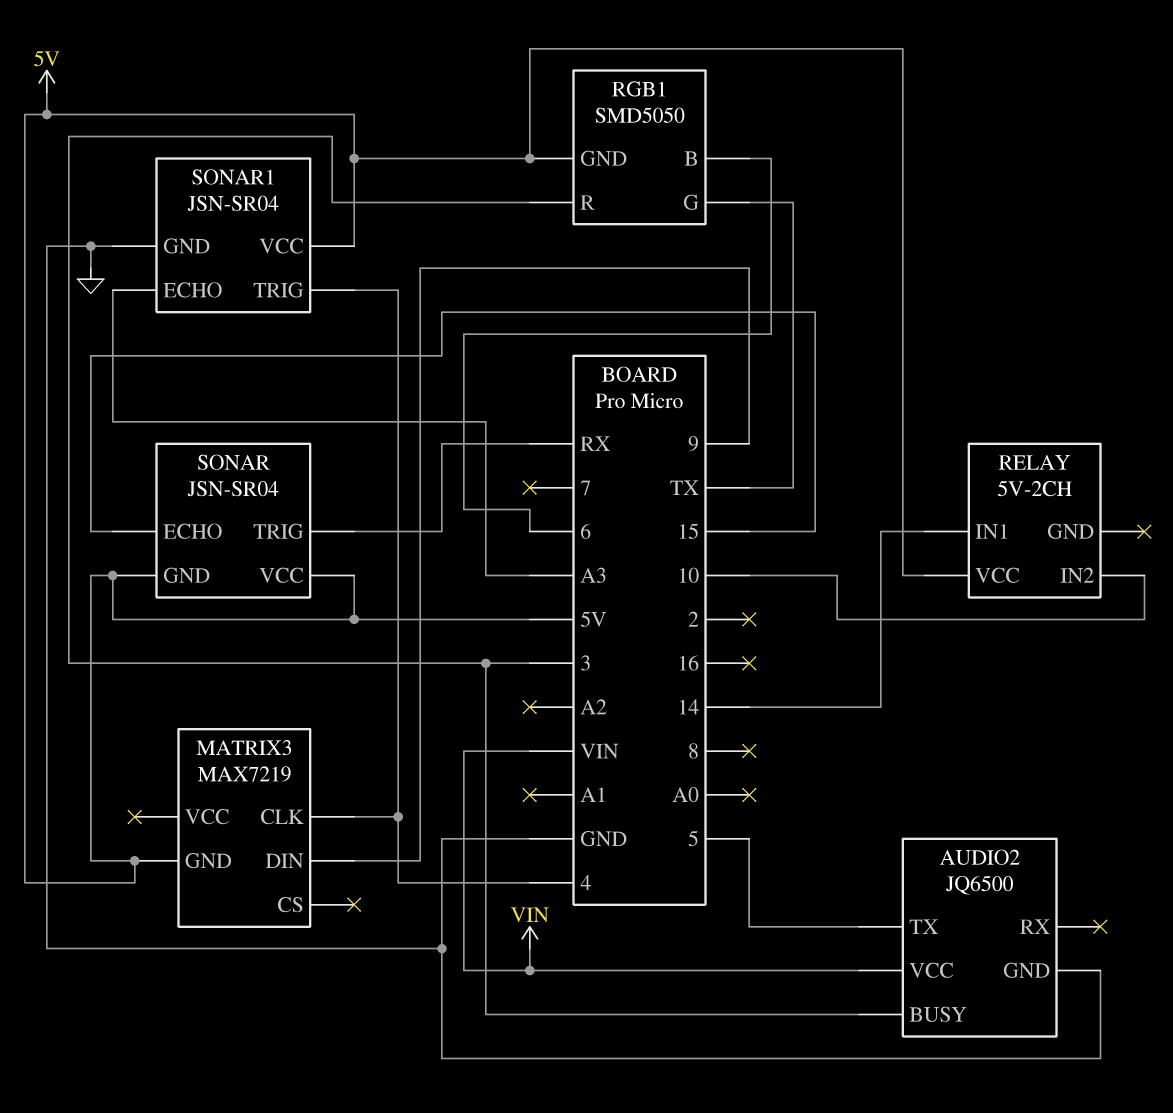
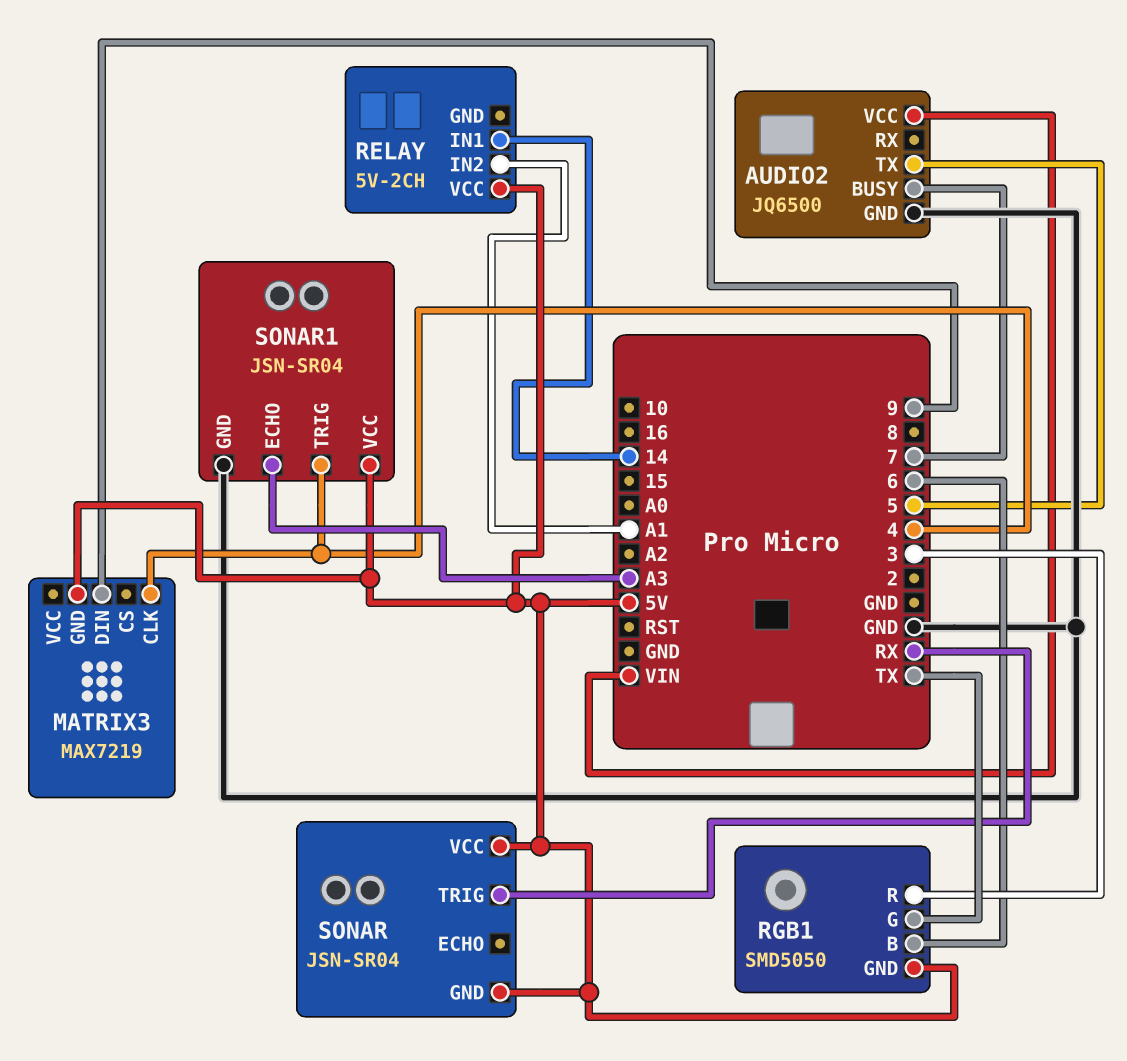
AUDIO2 pin BUSY: 3 -> 7
RELAY pin IN2: 10 -> A1
SONAR pin ECHO: 15 -> none

